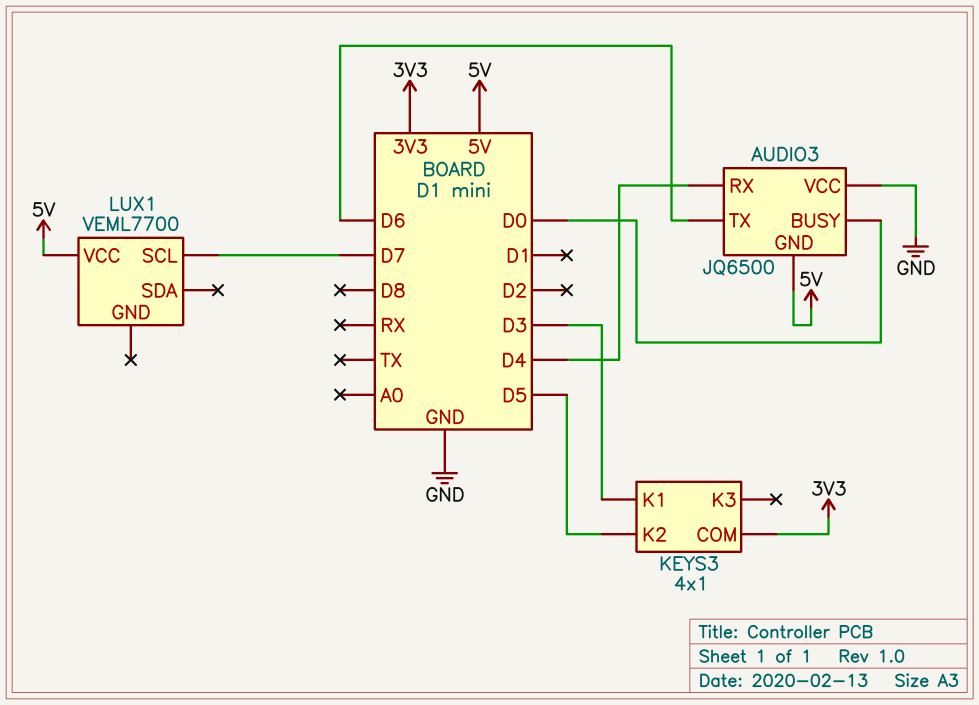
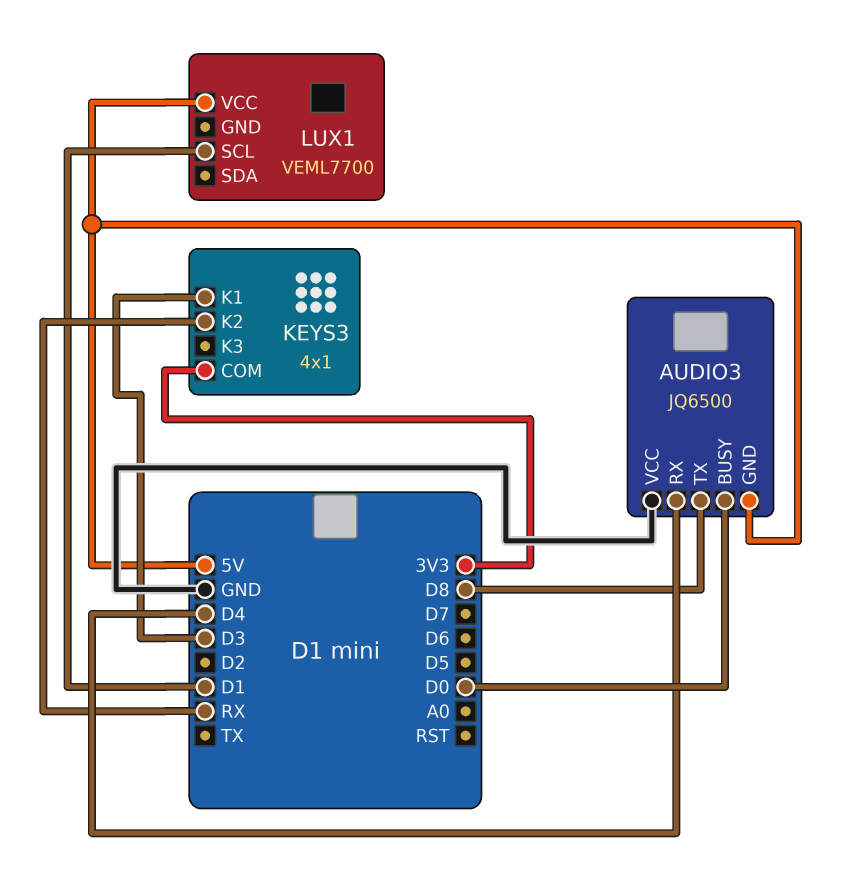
AUDIO3 pin TX: D6 -> D8
KEYS3 pin K2: D5 -> RX
LUX1 pin SCL: D7 -> D1

